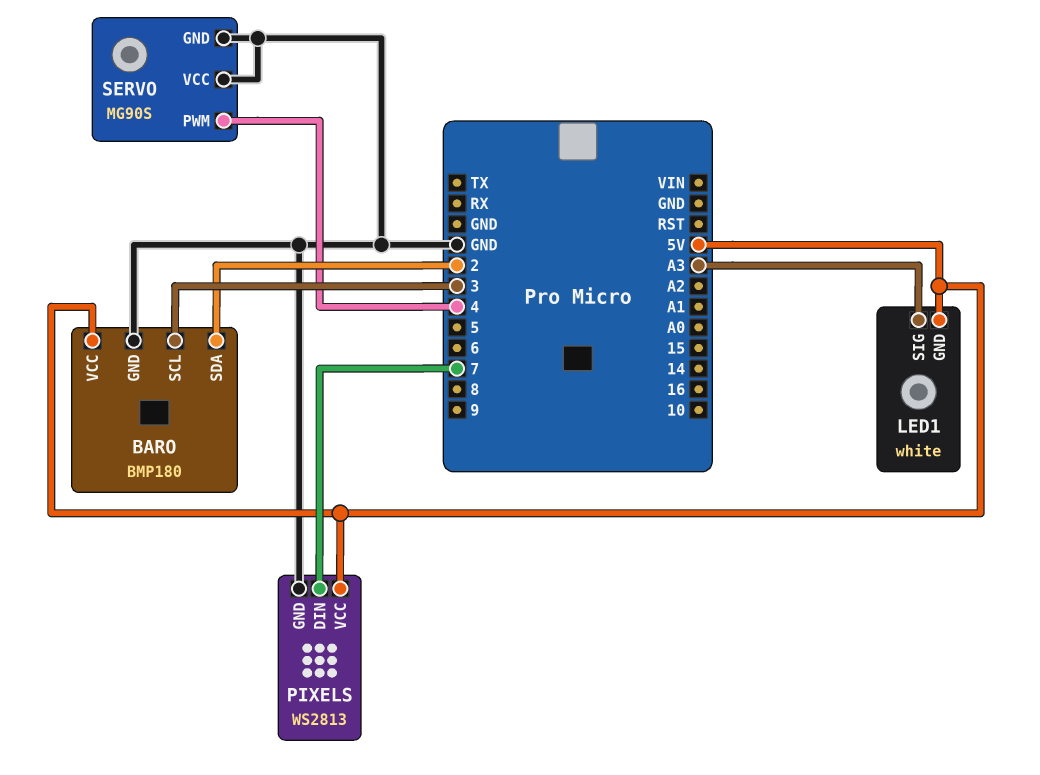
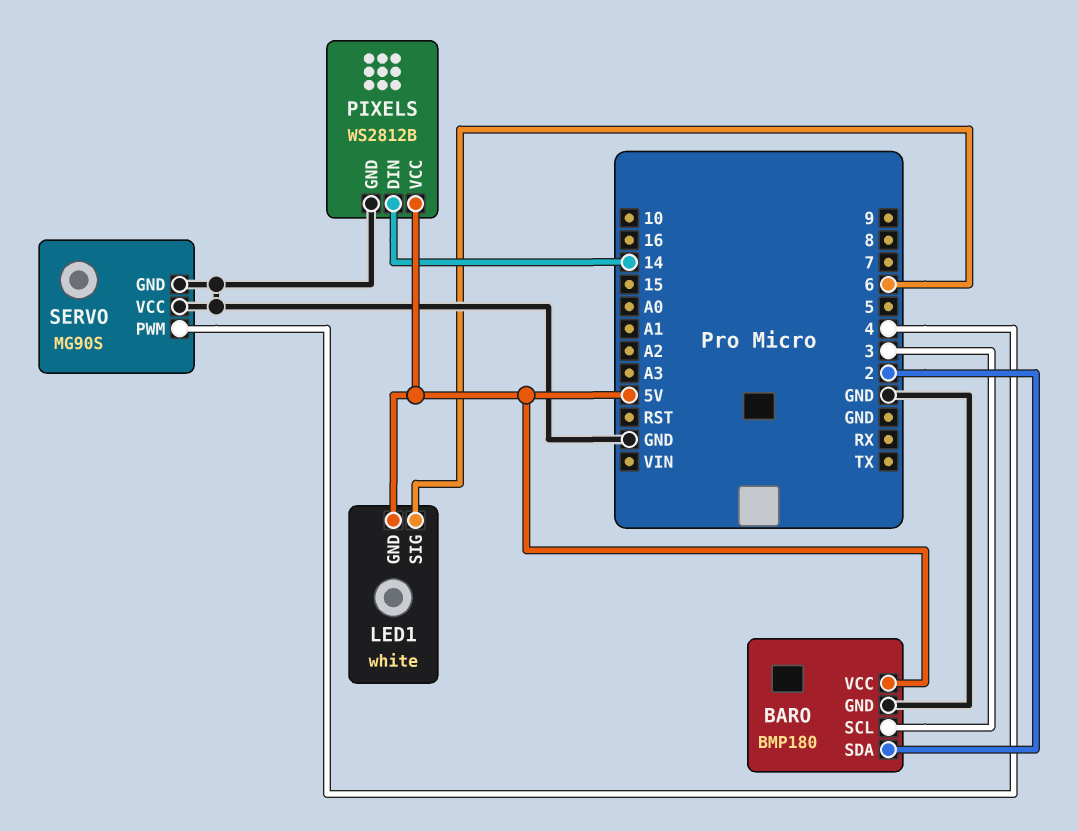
LED1 pin SIG: A3 -> 6
PIXELS: WS2813 -> WS2812B
PIXELS pin DIN: 7 -> 14

